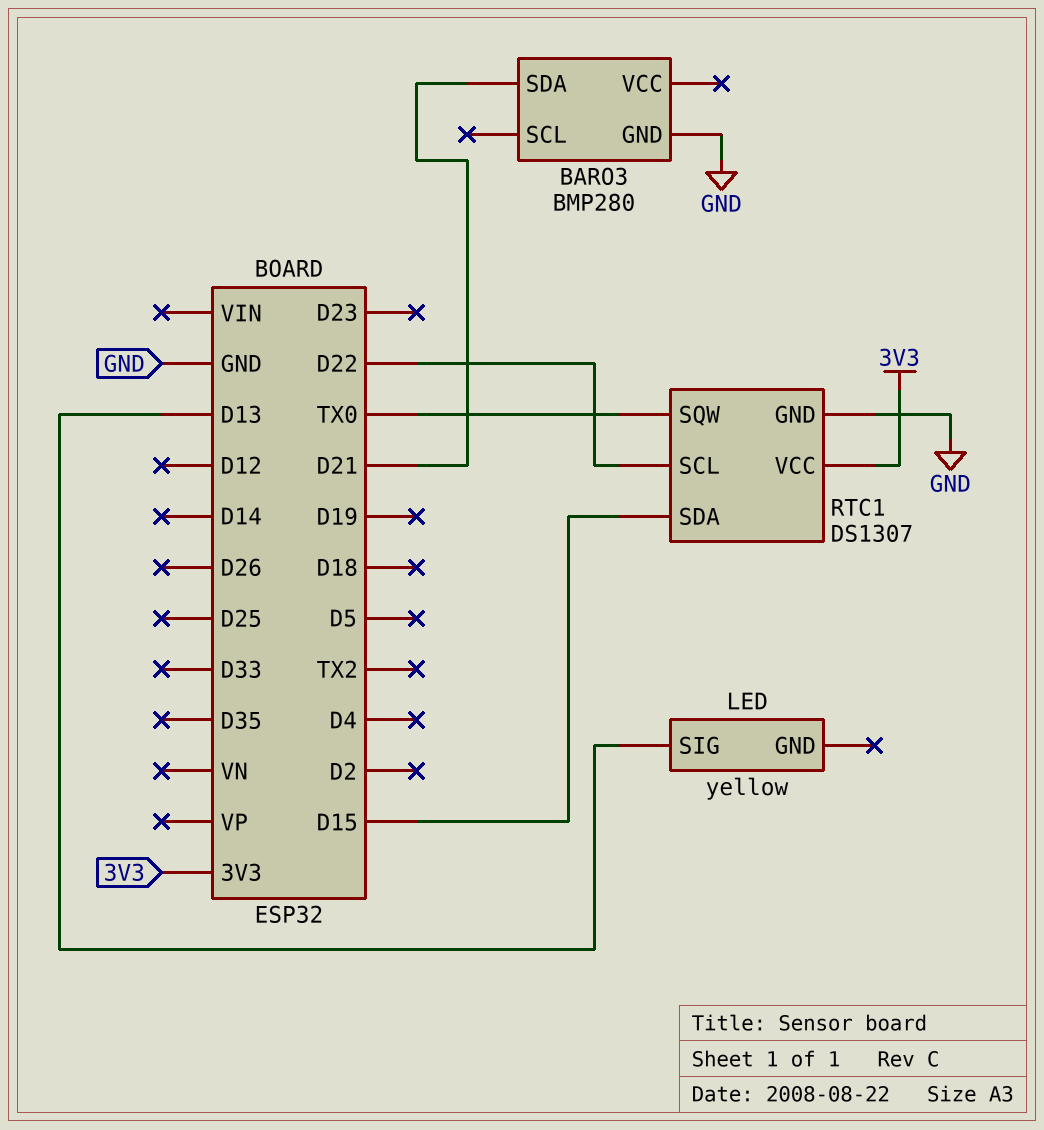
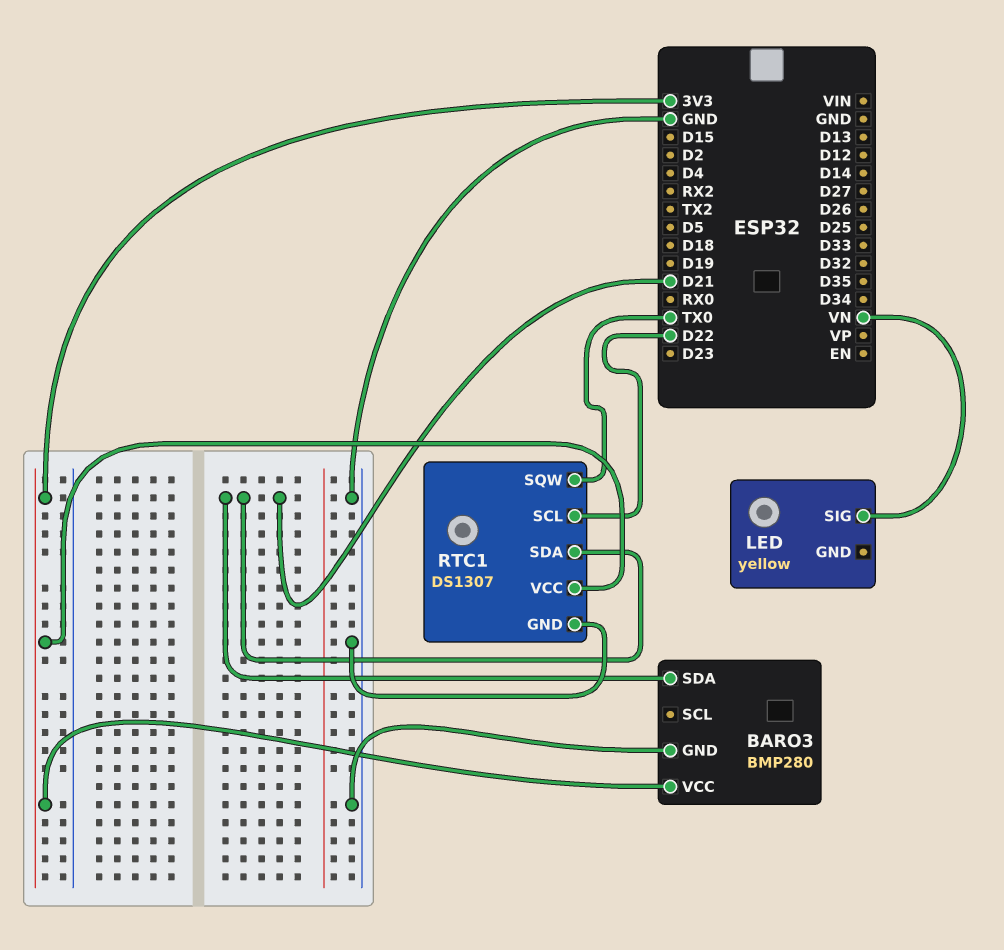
BARO3 pin VCC: none -> 3V3
LED pin SIG: D13 -> VN
RTC1 pin SDA: D15 -> D21

